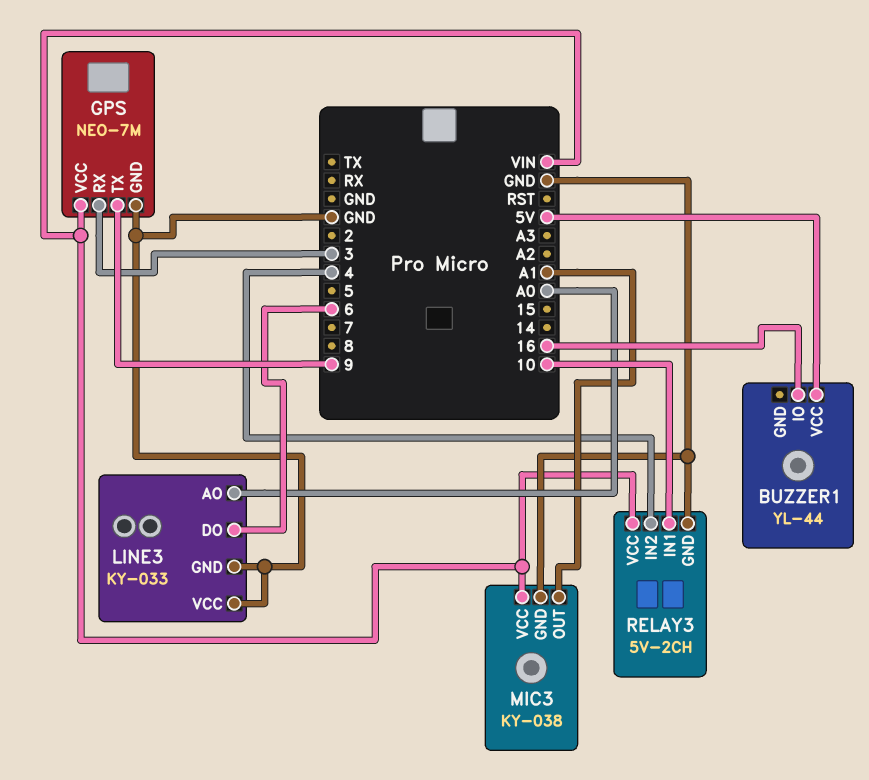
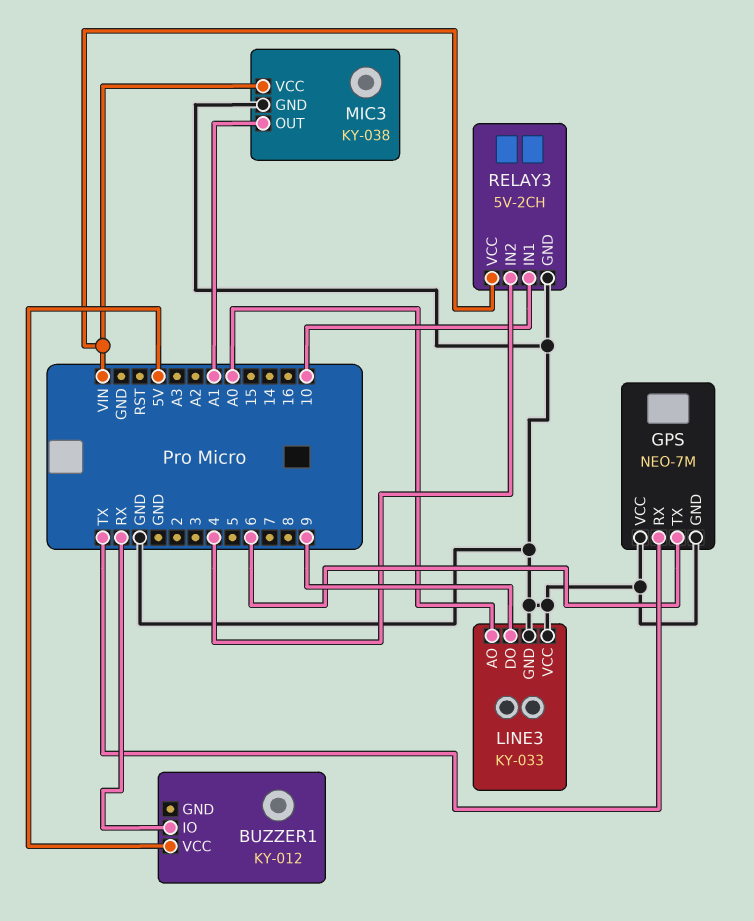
BUZZER1: YL-44 -> KY-012
BUZZER1 pin IO: 16 -> RX
GPS pin RX: 3 -> TX
GPS pin TX: 9 -> 6
GPS pin VCC: VIN -> GND
LINE3 pin DO: 6 -> 9

